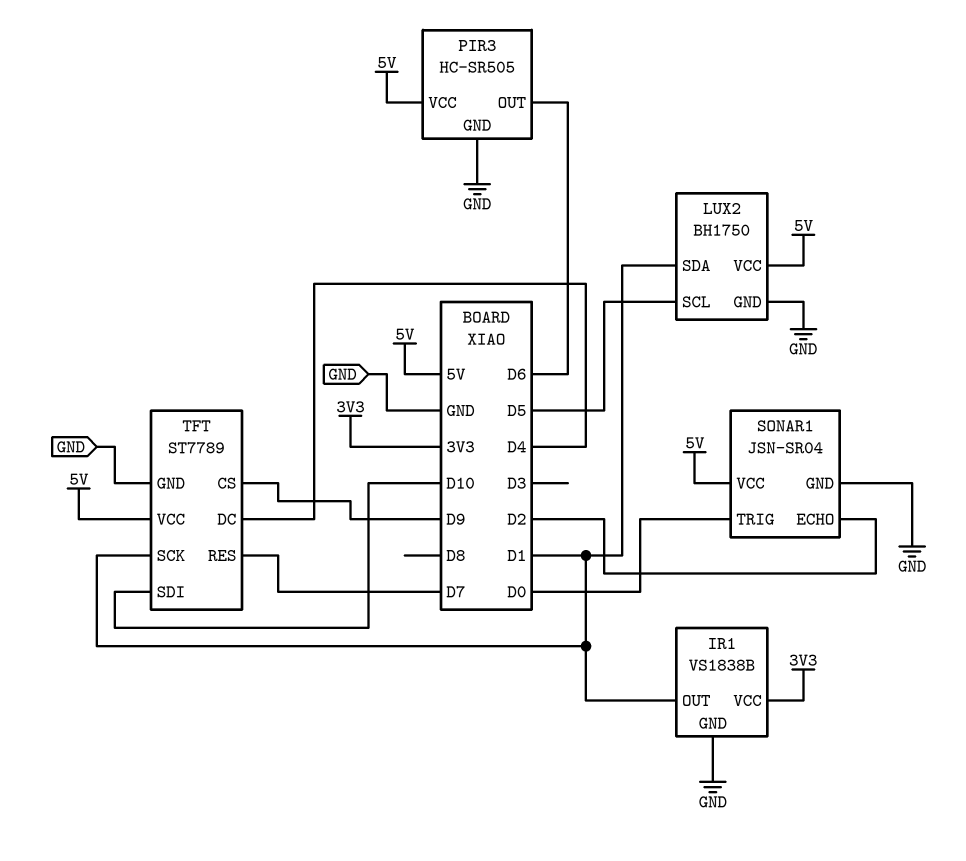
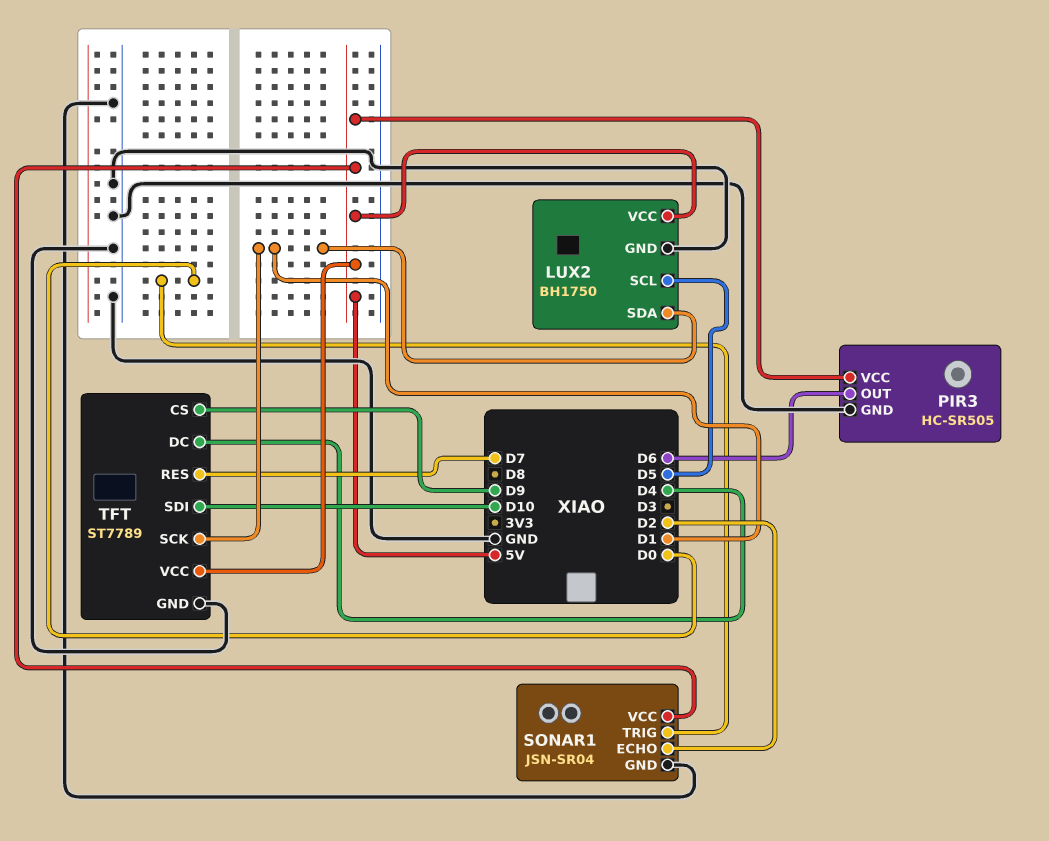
IR1: VS1838B -> none
IR1 pin GND: GND -> none
IR1 pin OUT: D1 -> none
IR1 pin VCC: 3V3 -> none

